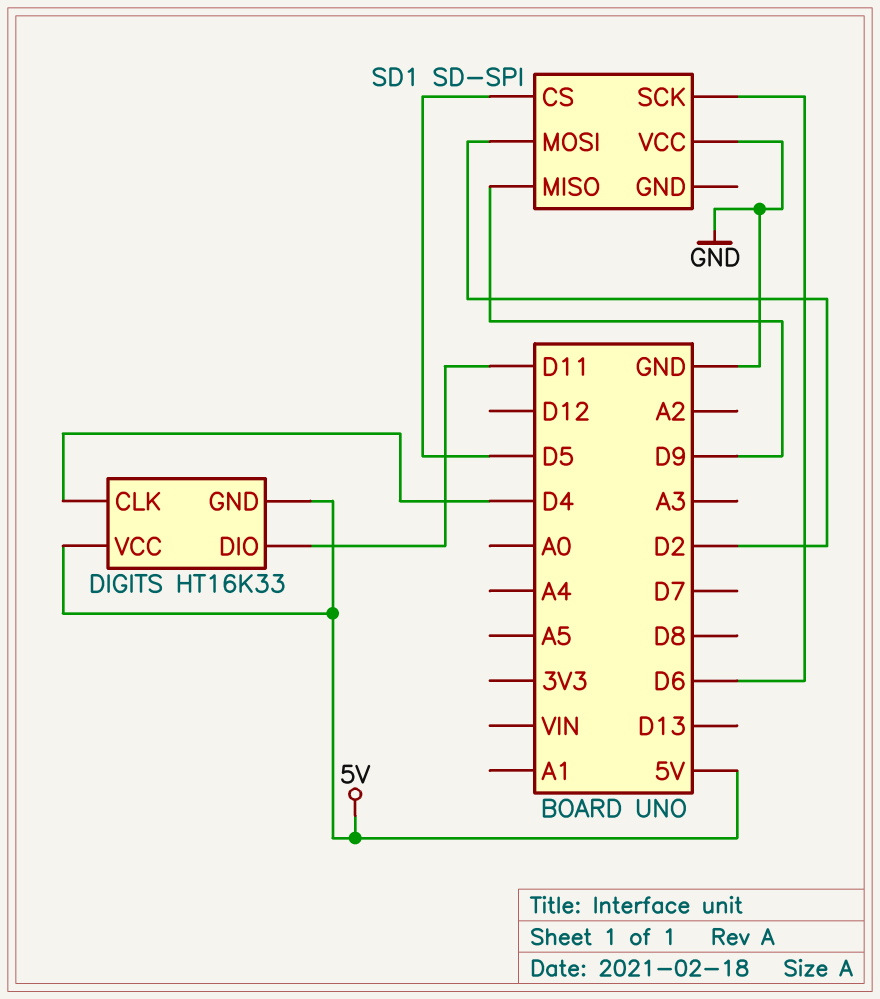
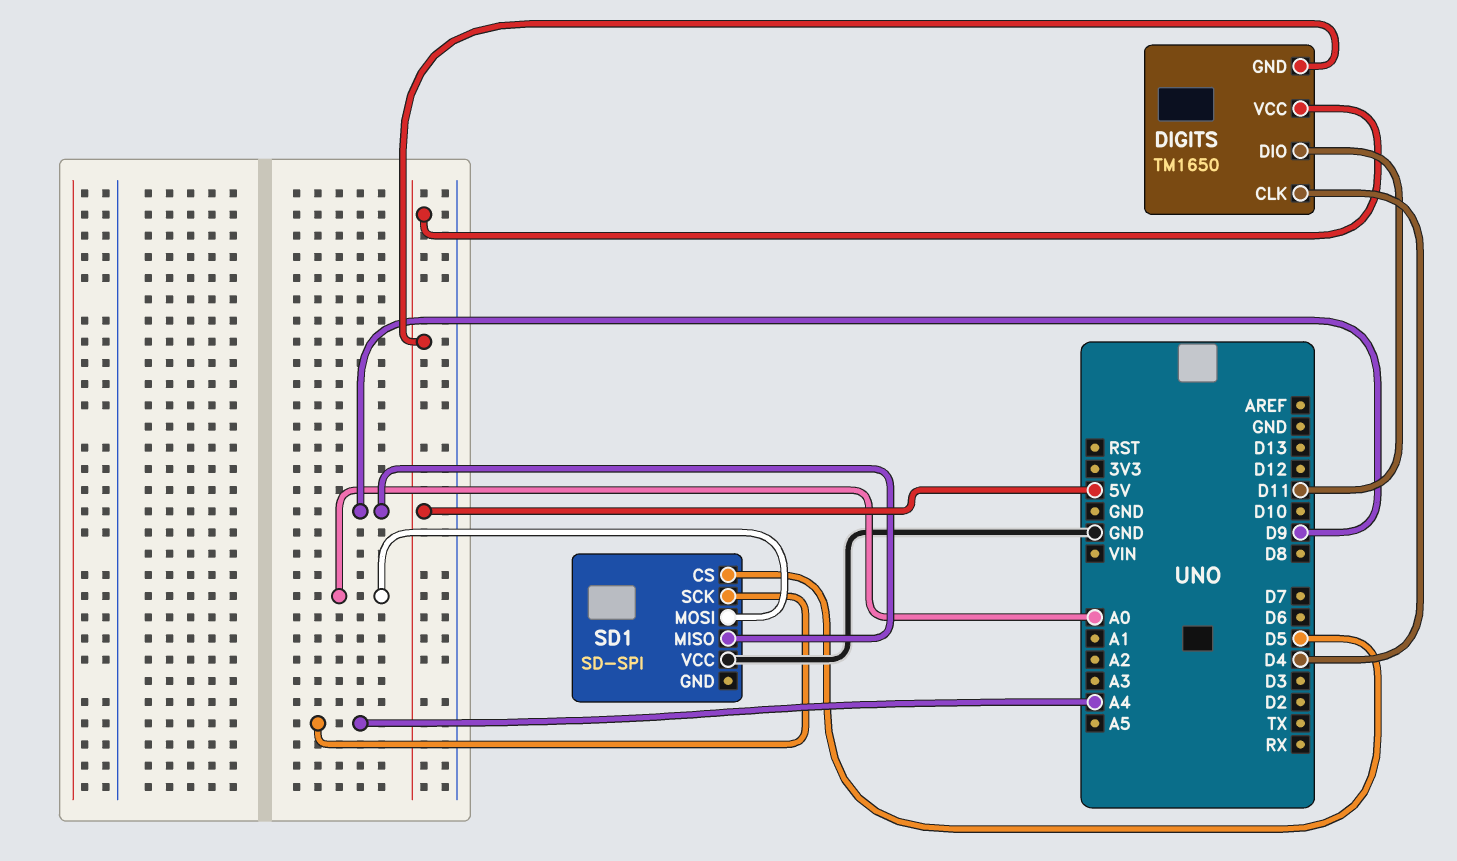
DIGITS: HT16K33 -> TM1650
SD1 pin MOSI: D2 -> A0
SD1 pin SCK: D6 -> A4

